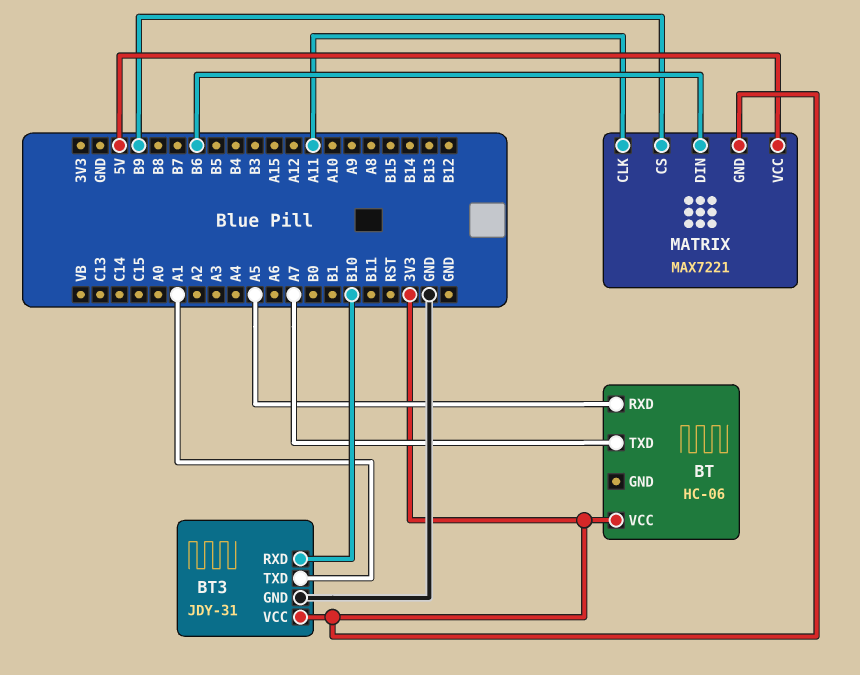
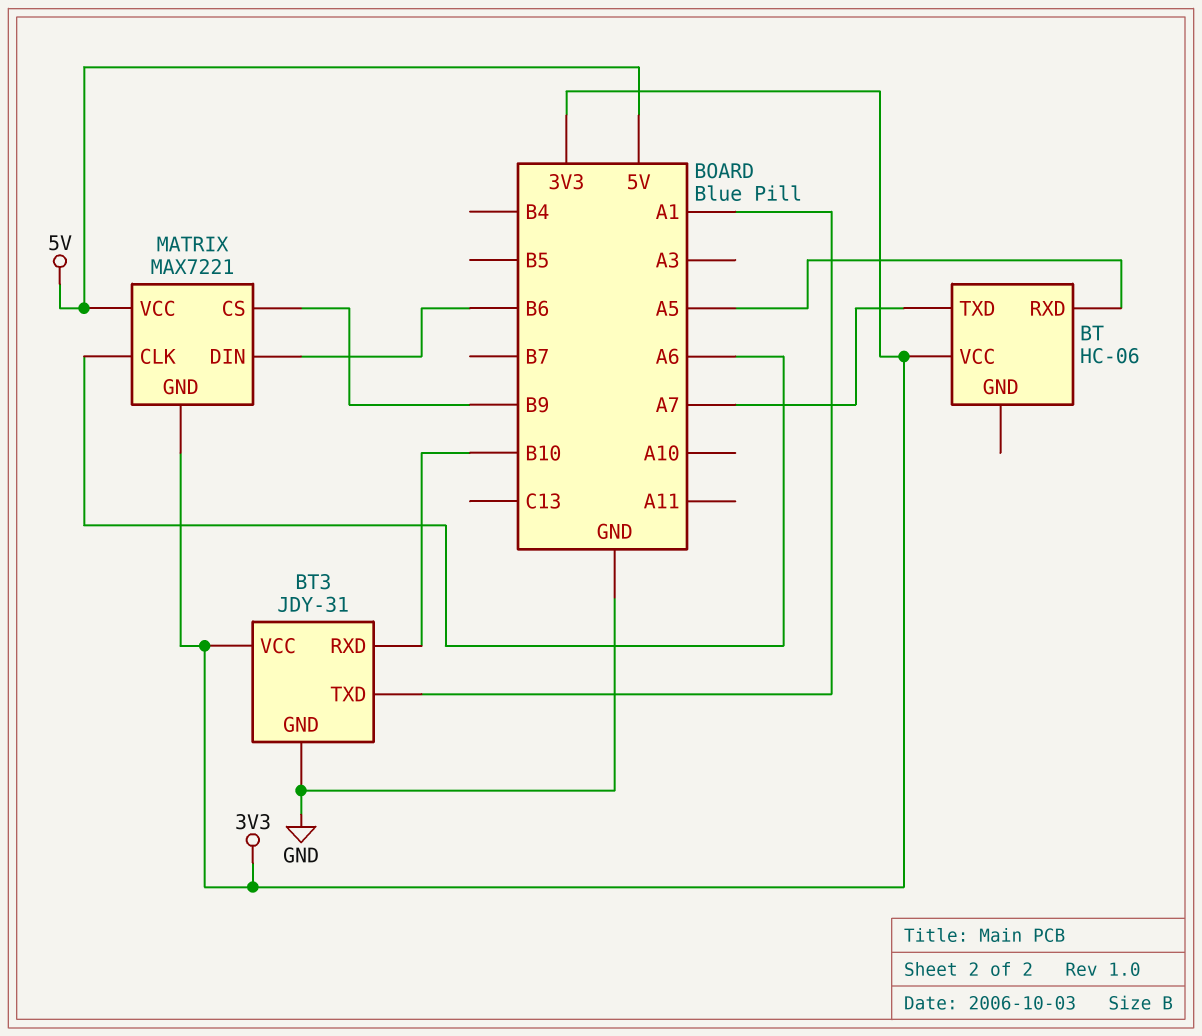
MATRIX pin CLK: A11 -> A6

